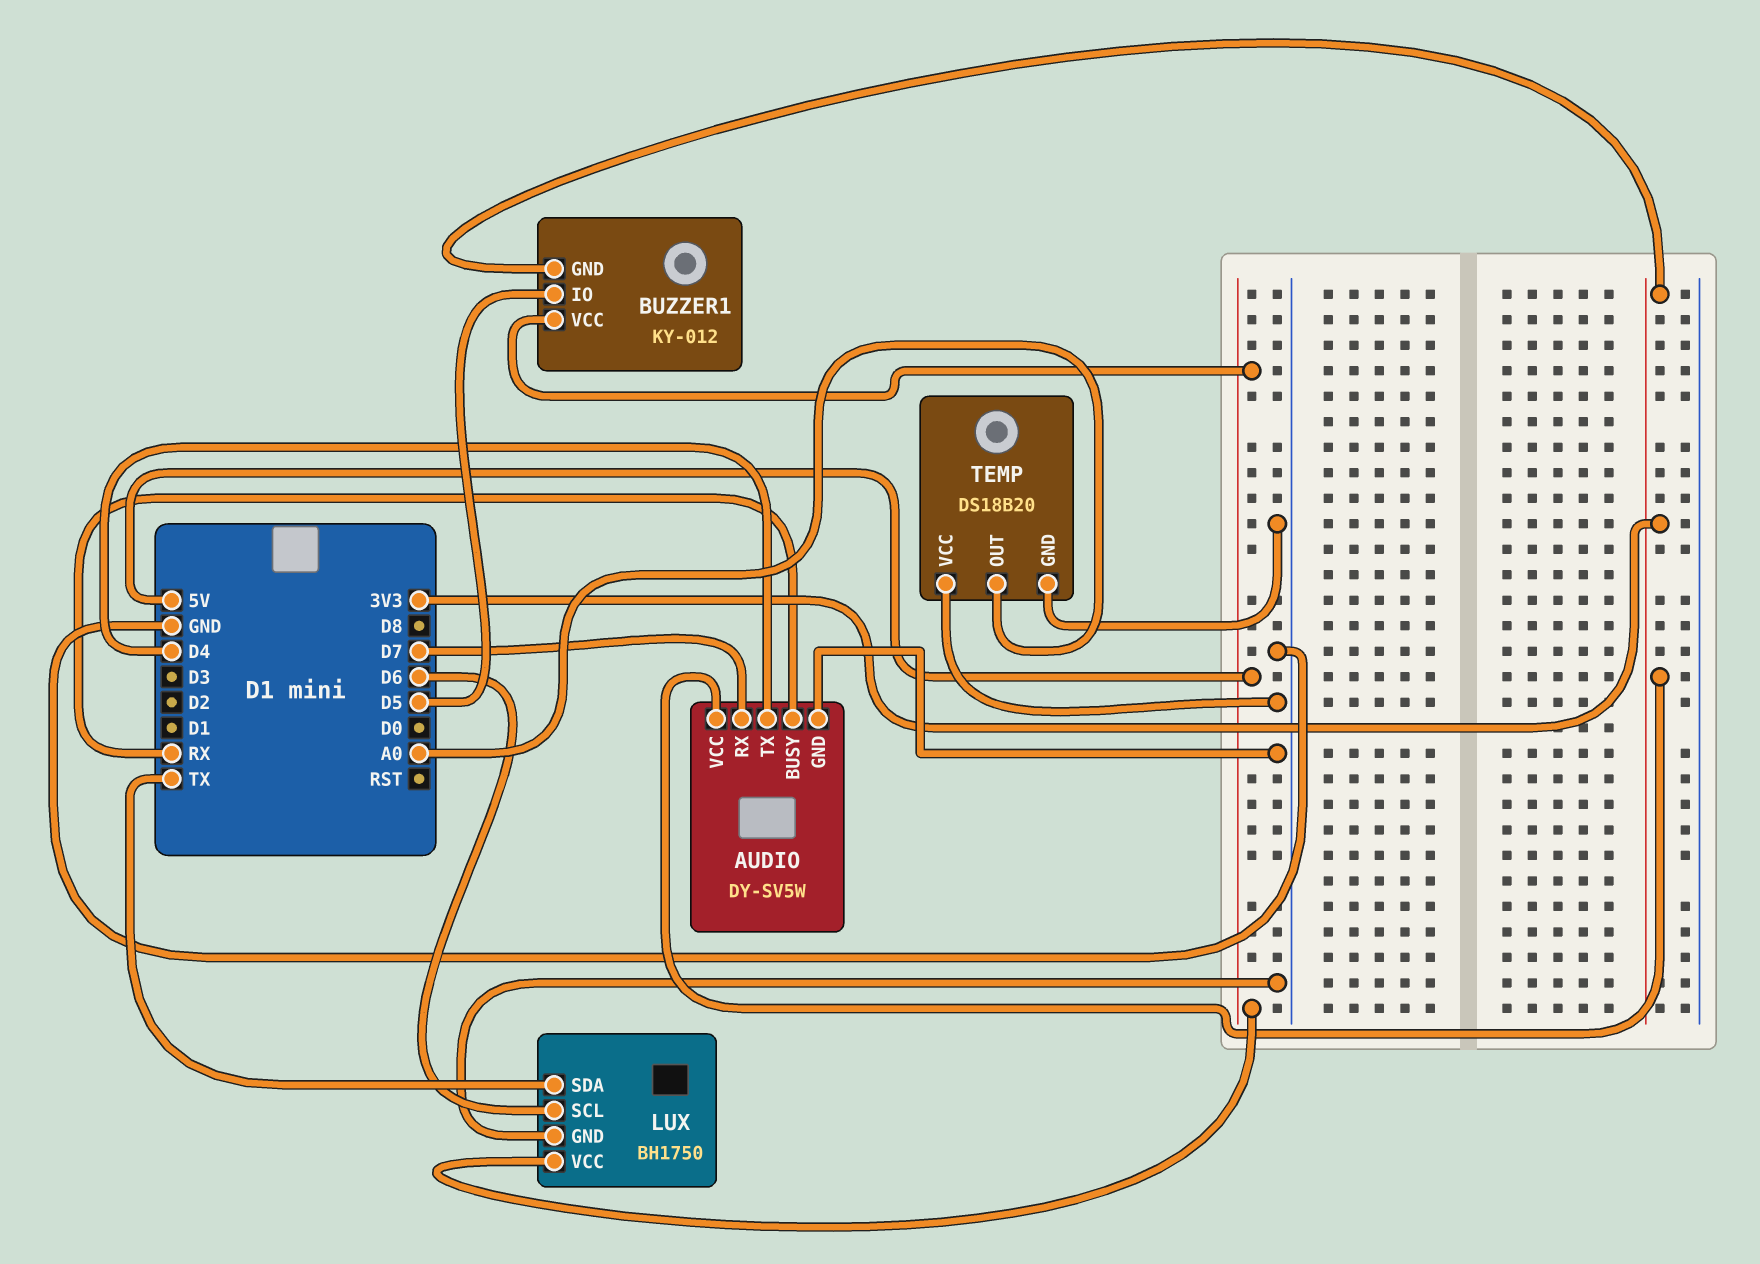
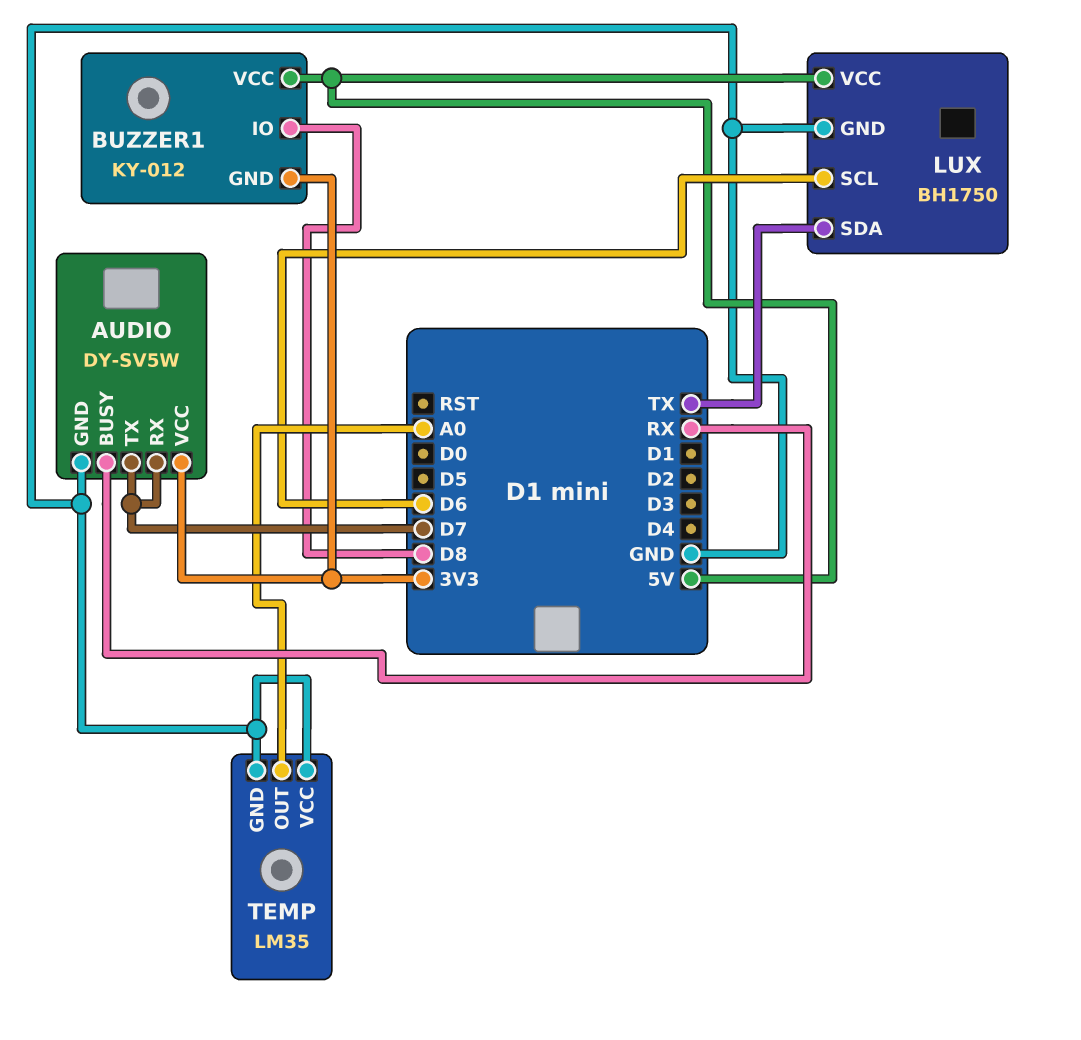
AUDIO pin TX: D4 -> D7
BUZZER1 pin IO: D5 -> D8
TEMP: DS18B20 -> LM35

